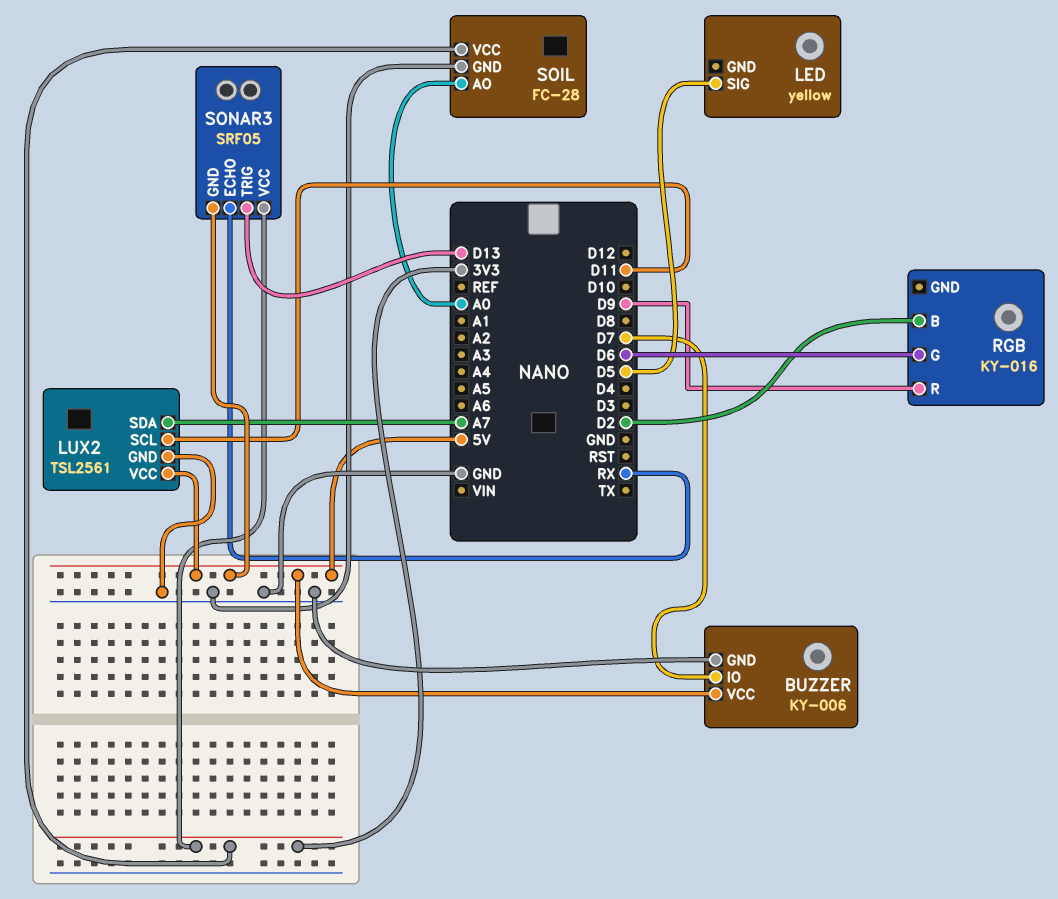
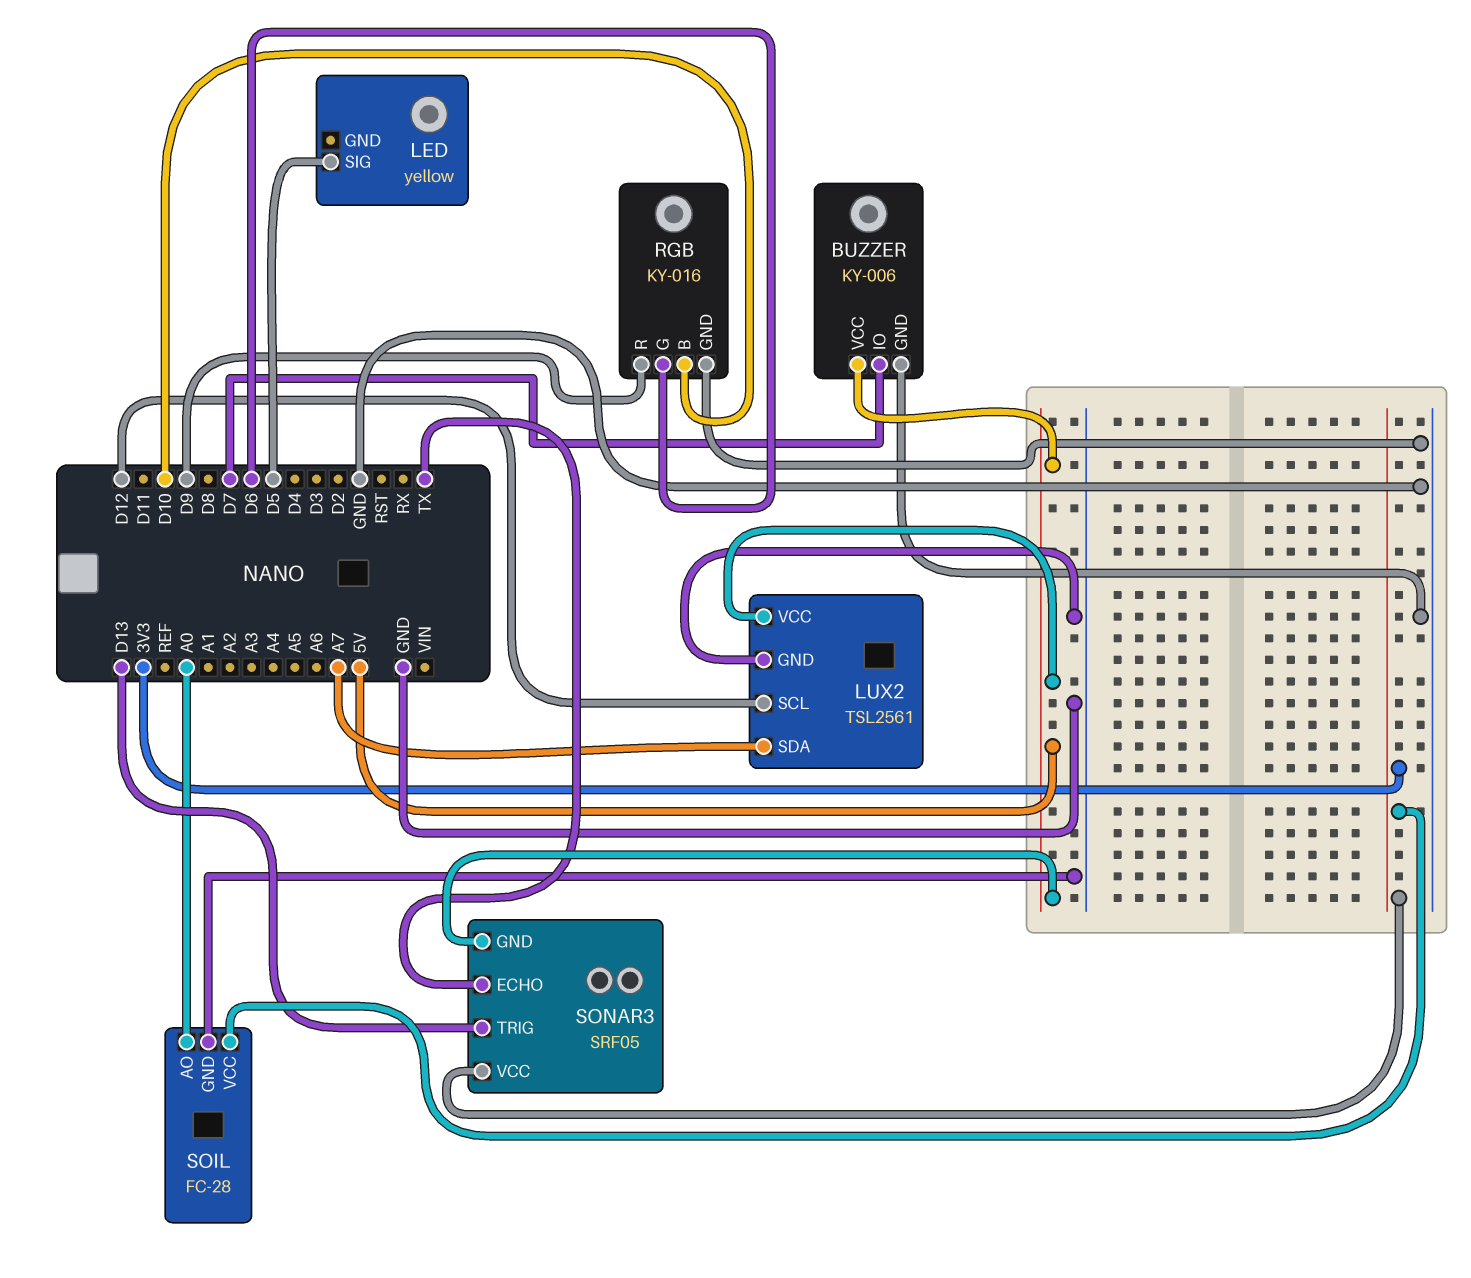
LUX2 pin SCL: D11 -> D12
RGB pin B: D2 -> D10
RGB pin GND: none -> GND
SONAR3 pin ECHO: RX -> TX

